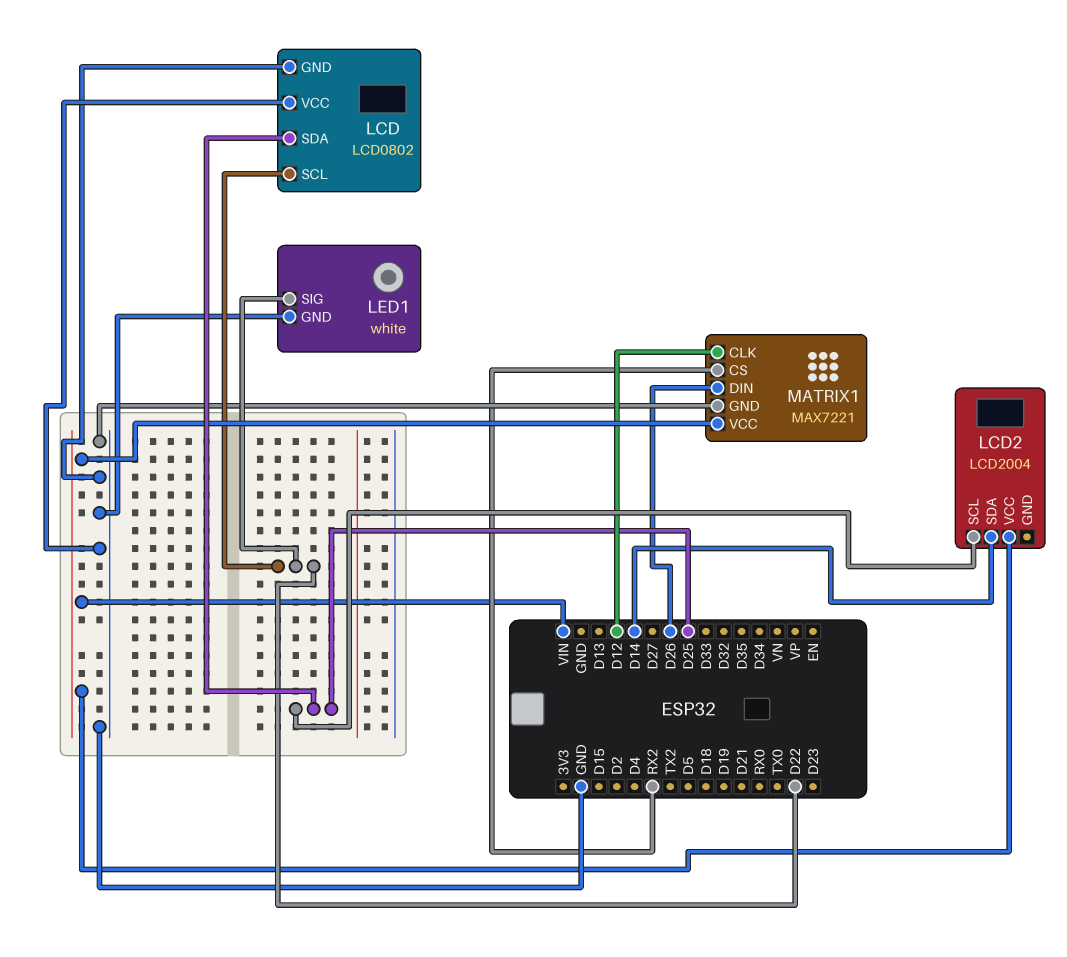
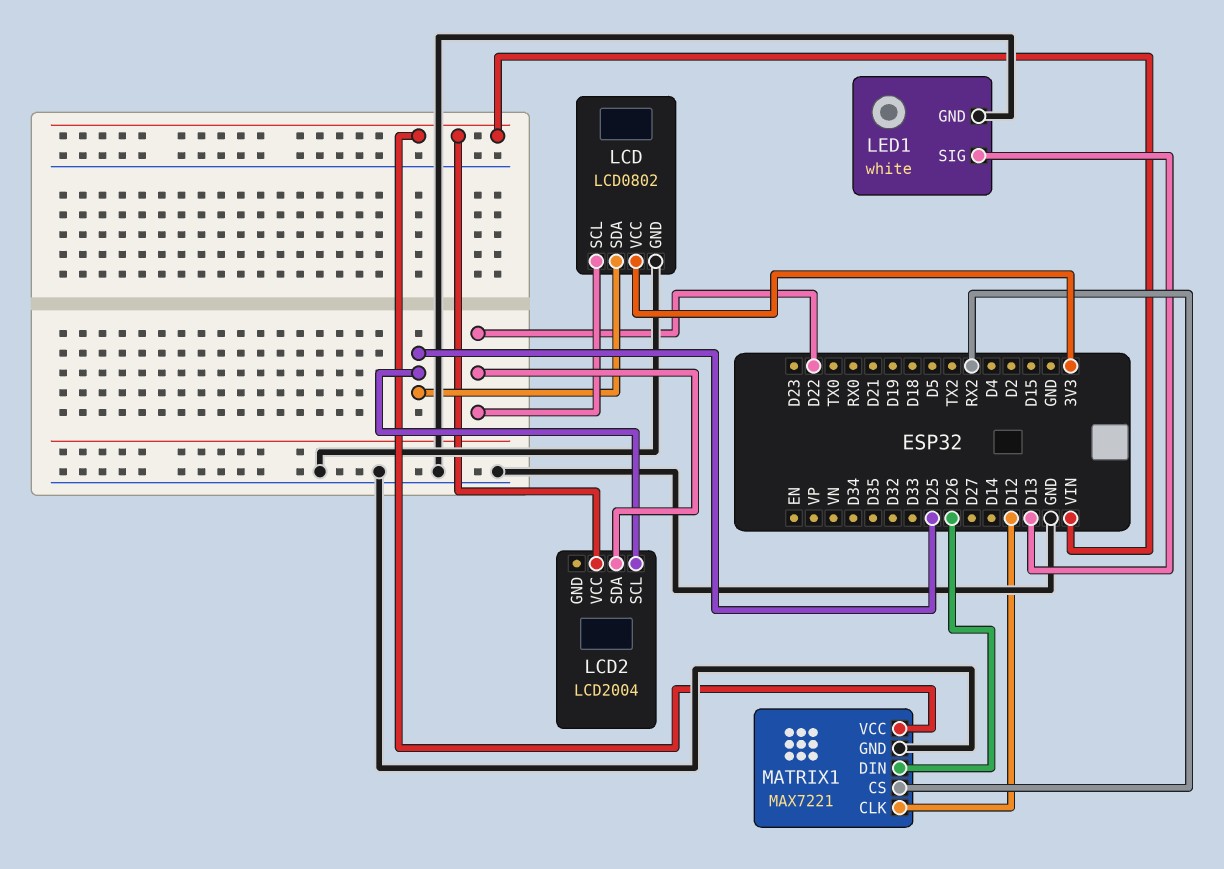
LCD pin VCC: GND -> 3V3
LCD2 pin SDA: D14 -> D22
LED1 pin SIG: D22 -> D13

